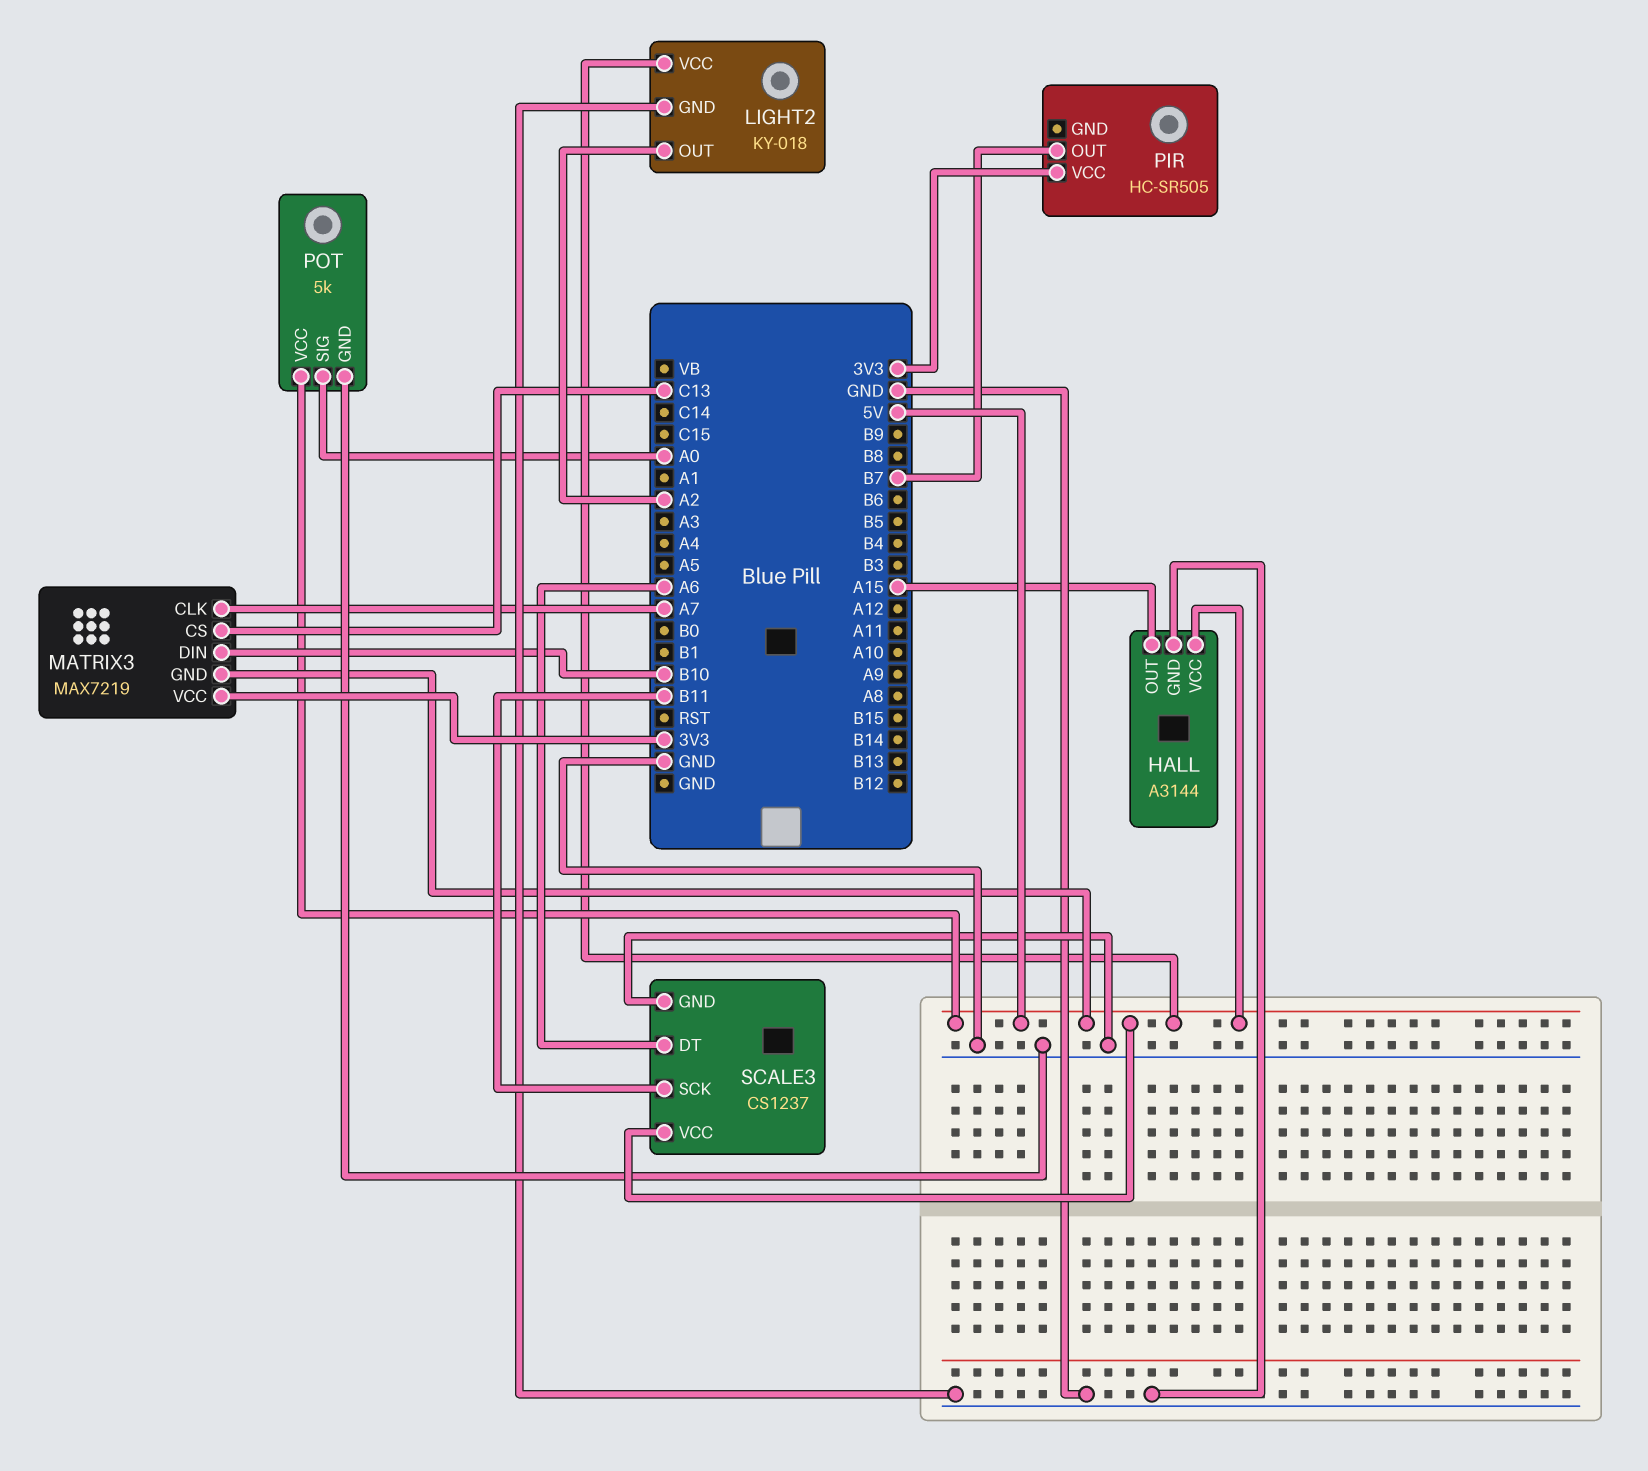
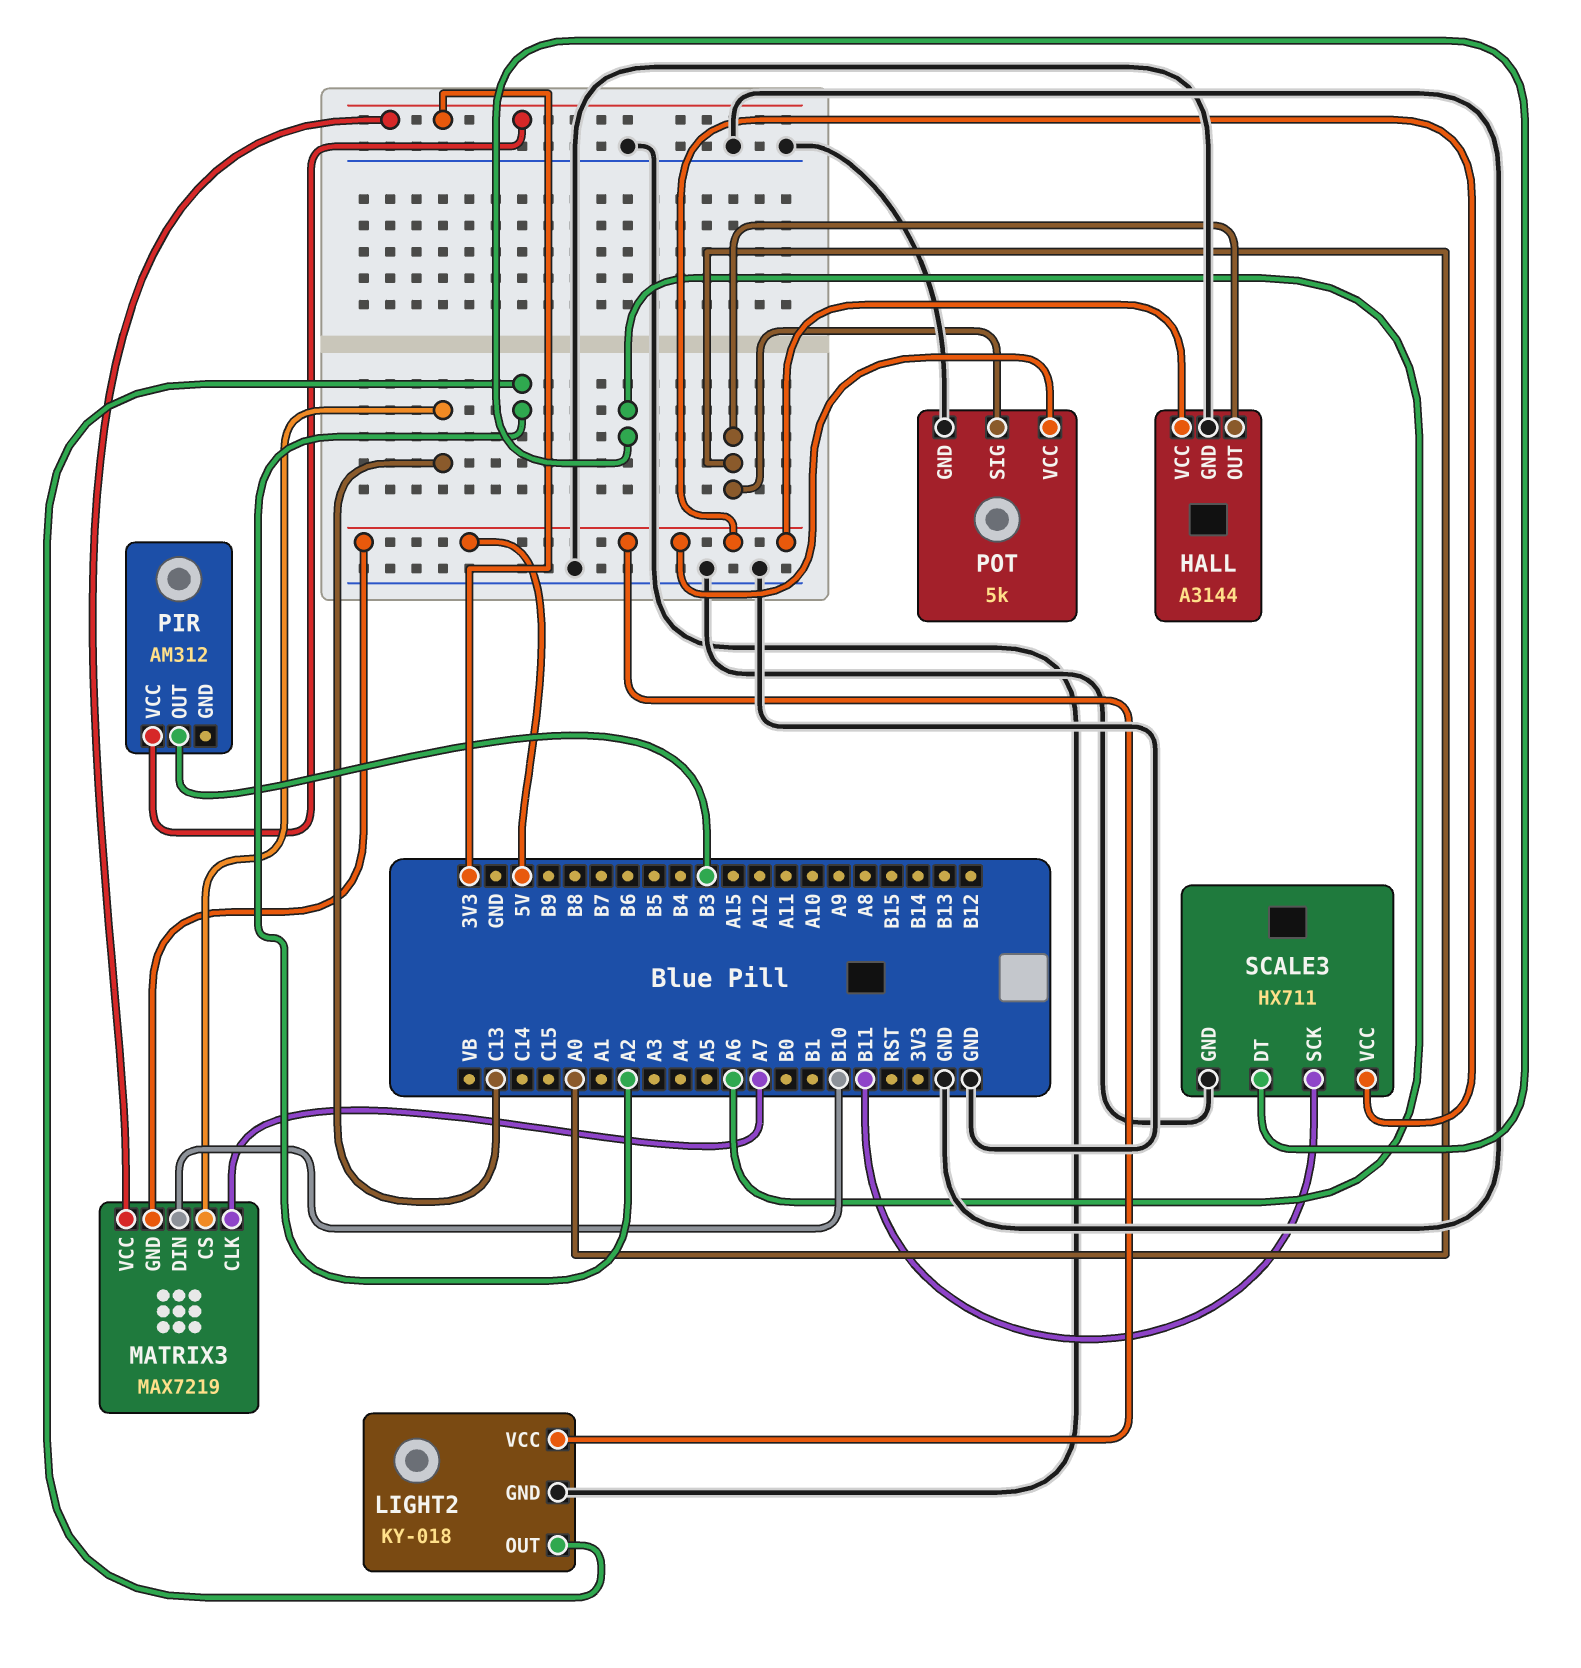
HALL pin OUT: A15 -> A0
PIR: HC-SR505 -> AM312
PIR pin OUT: B7 -> B3
SCALE3: CS1237 -> HX711

